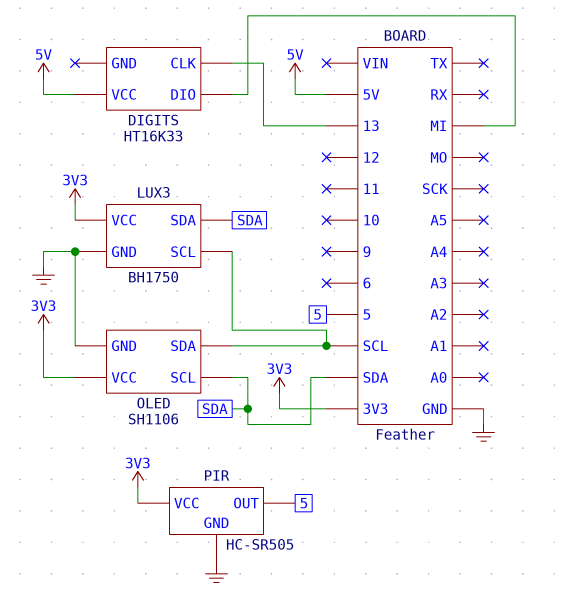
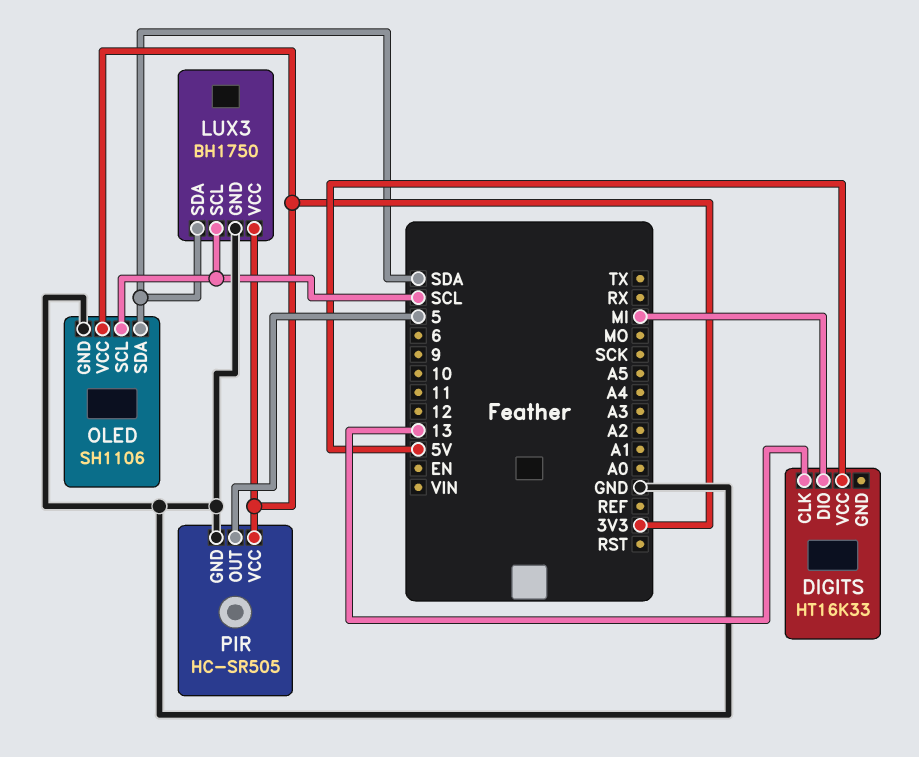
OLED pin SCL: SDA -> SCL
OLED pin SDA: SCL -> SDA

